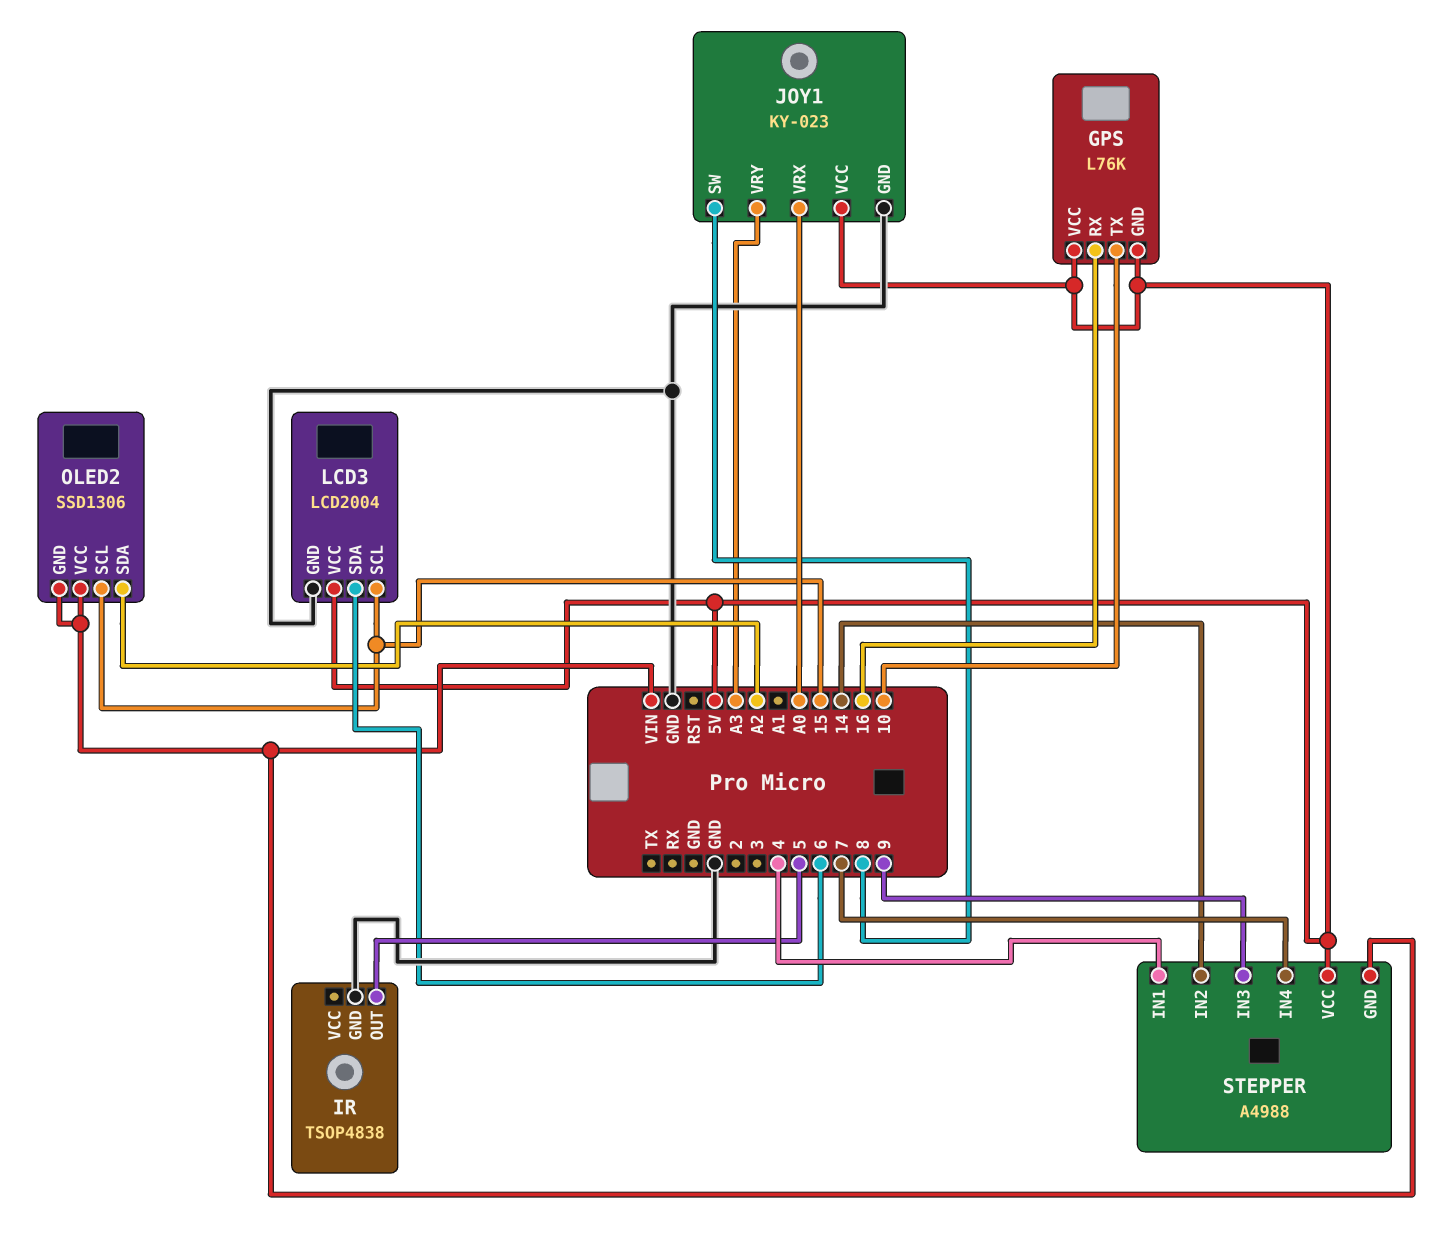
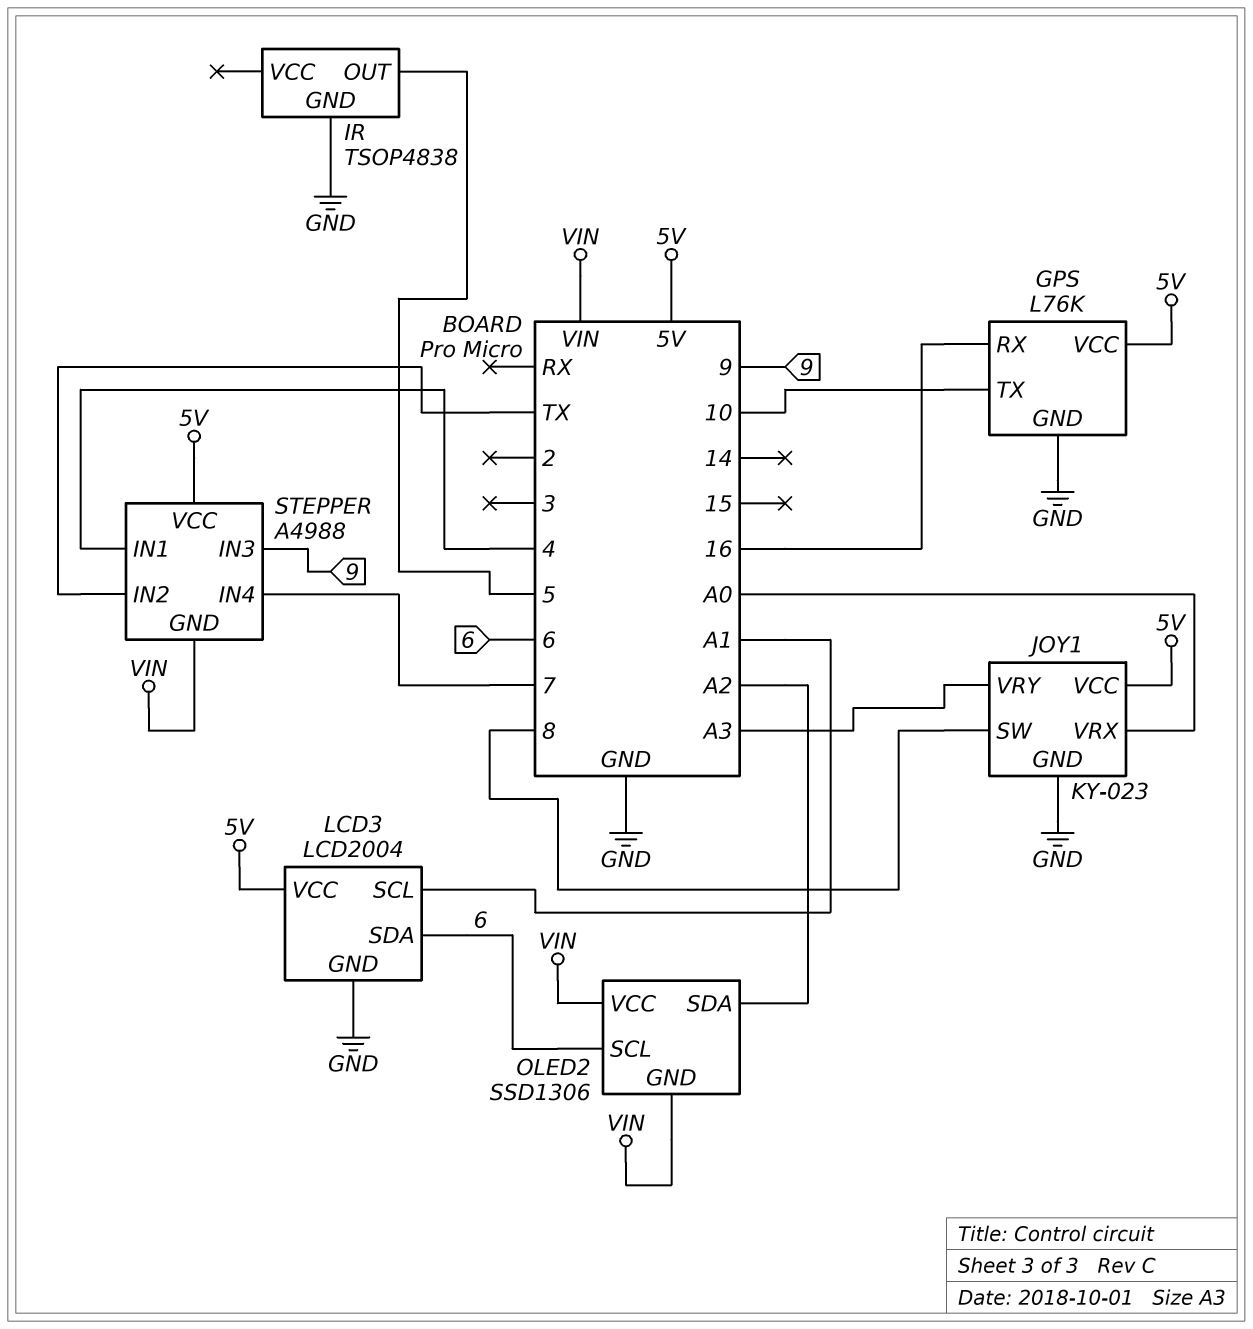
GPS pin GND: 5V -> GND
LCD3 pin SCL: 15 -> A1
OLED2 pin SCL: 15 -> 6
STEPPER pin IN2: 14 -> TX

